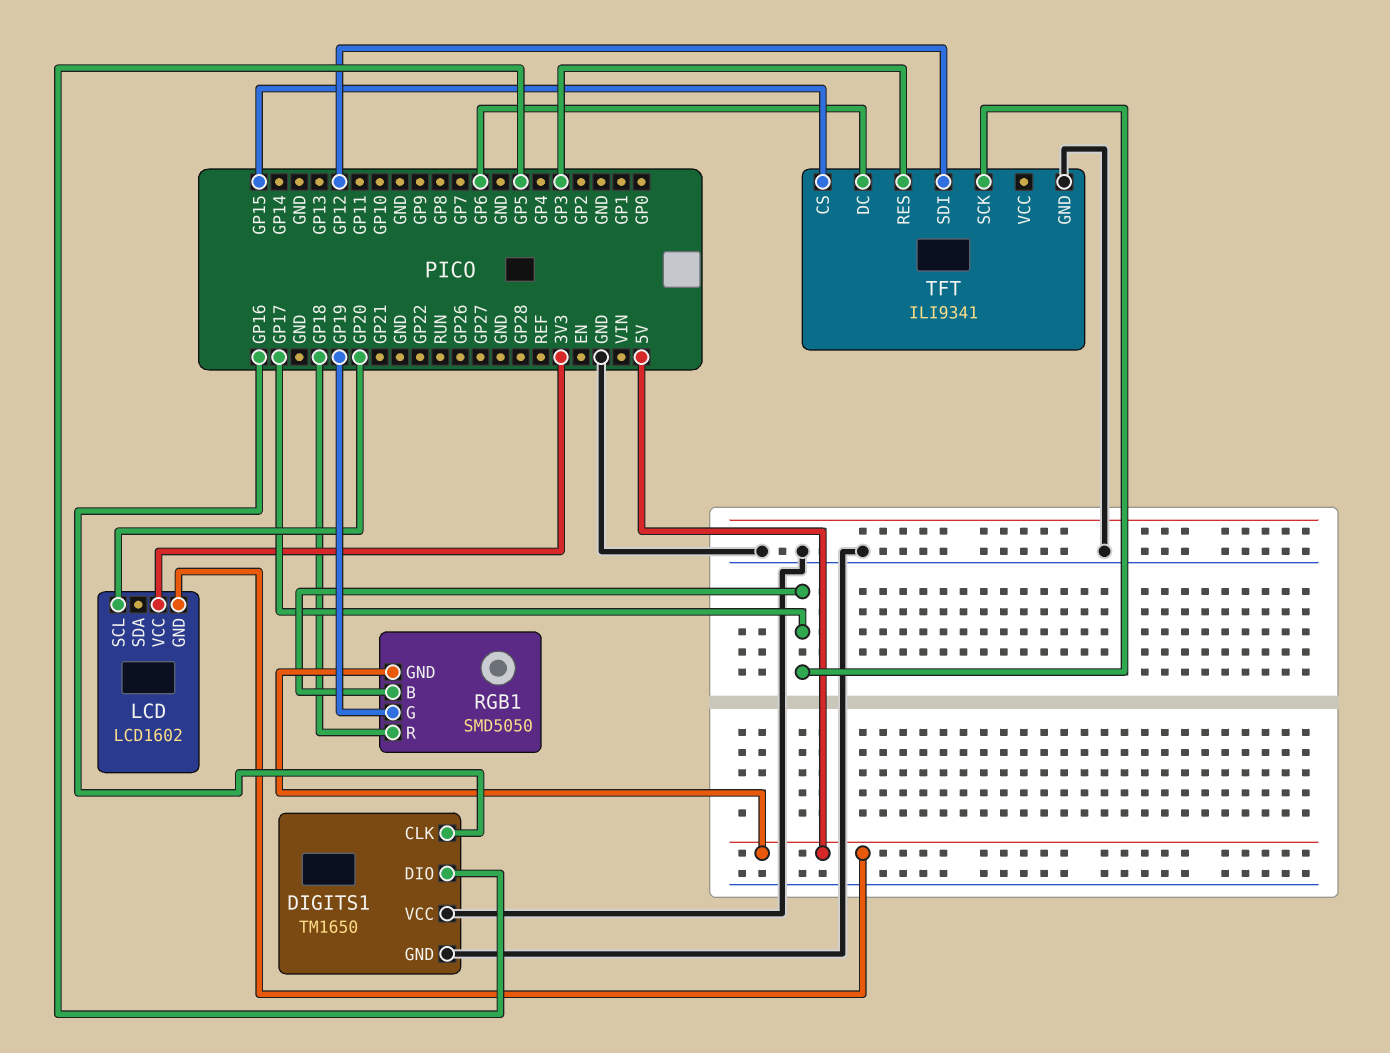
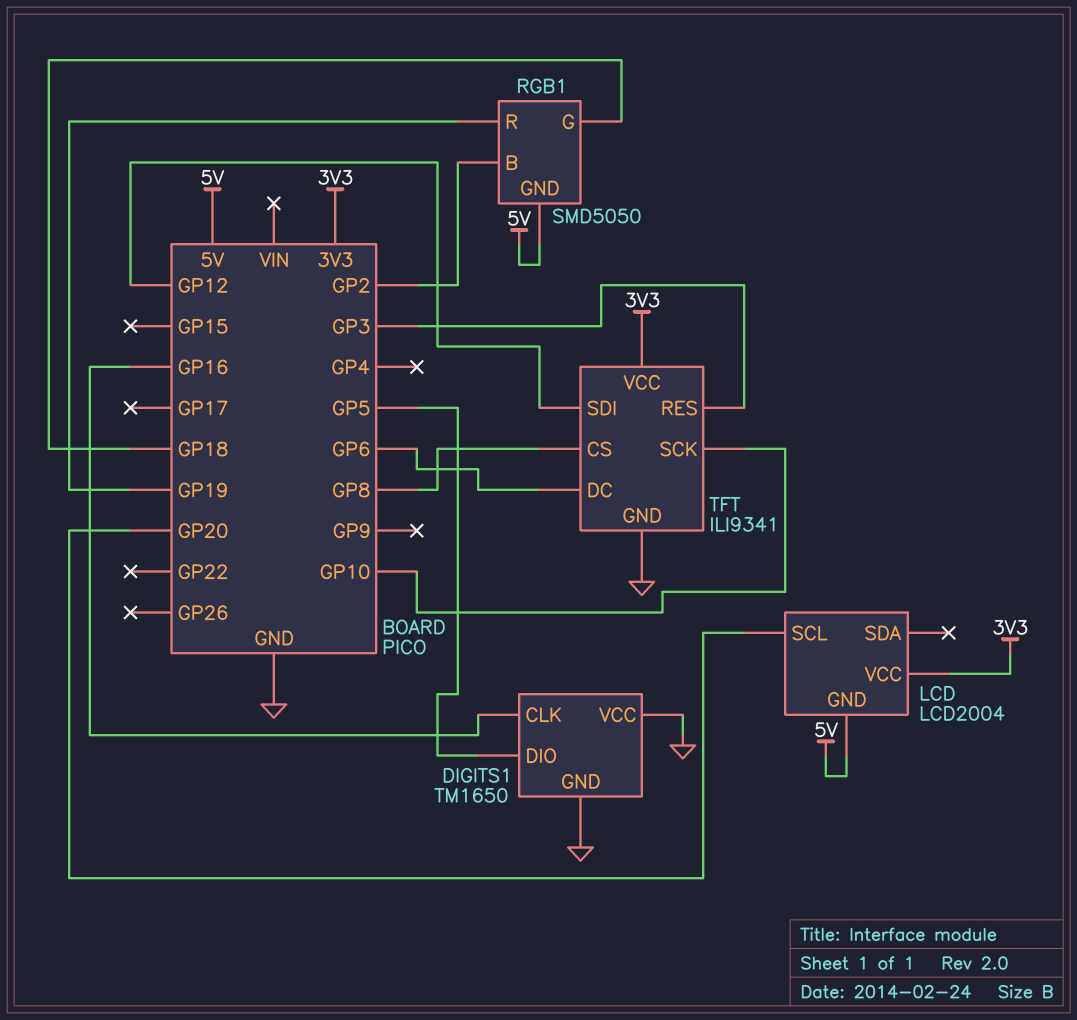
LCD: LCD1602 -> LCD2004
RGB1 pin B: GP17 -> GP2
RGB1 pin G: GP19 -> GP18
RGB1 pin R: GP18 -> GP19
TFT pin CS: GP15 -> GP8
TFT pin SCK: GP17 -> GP10
TFT pin VCC: none -> 3V3

